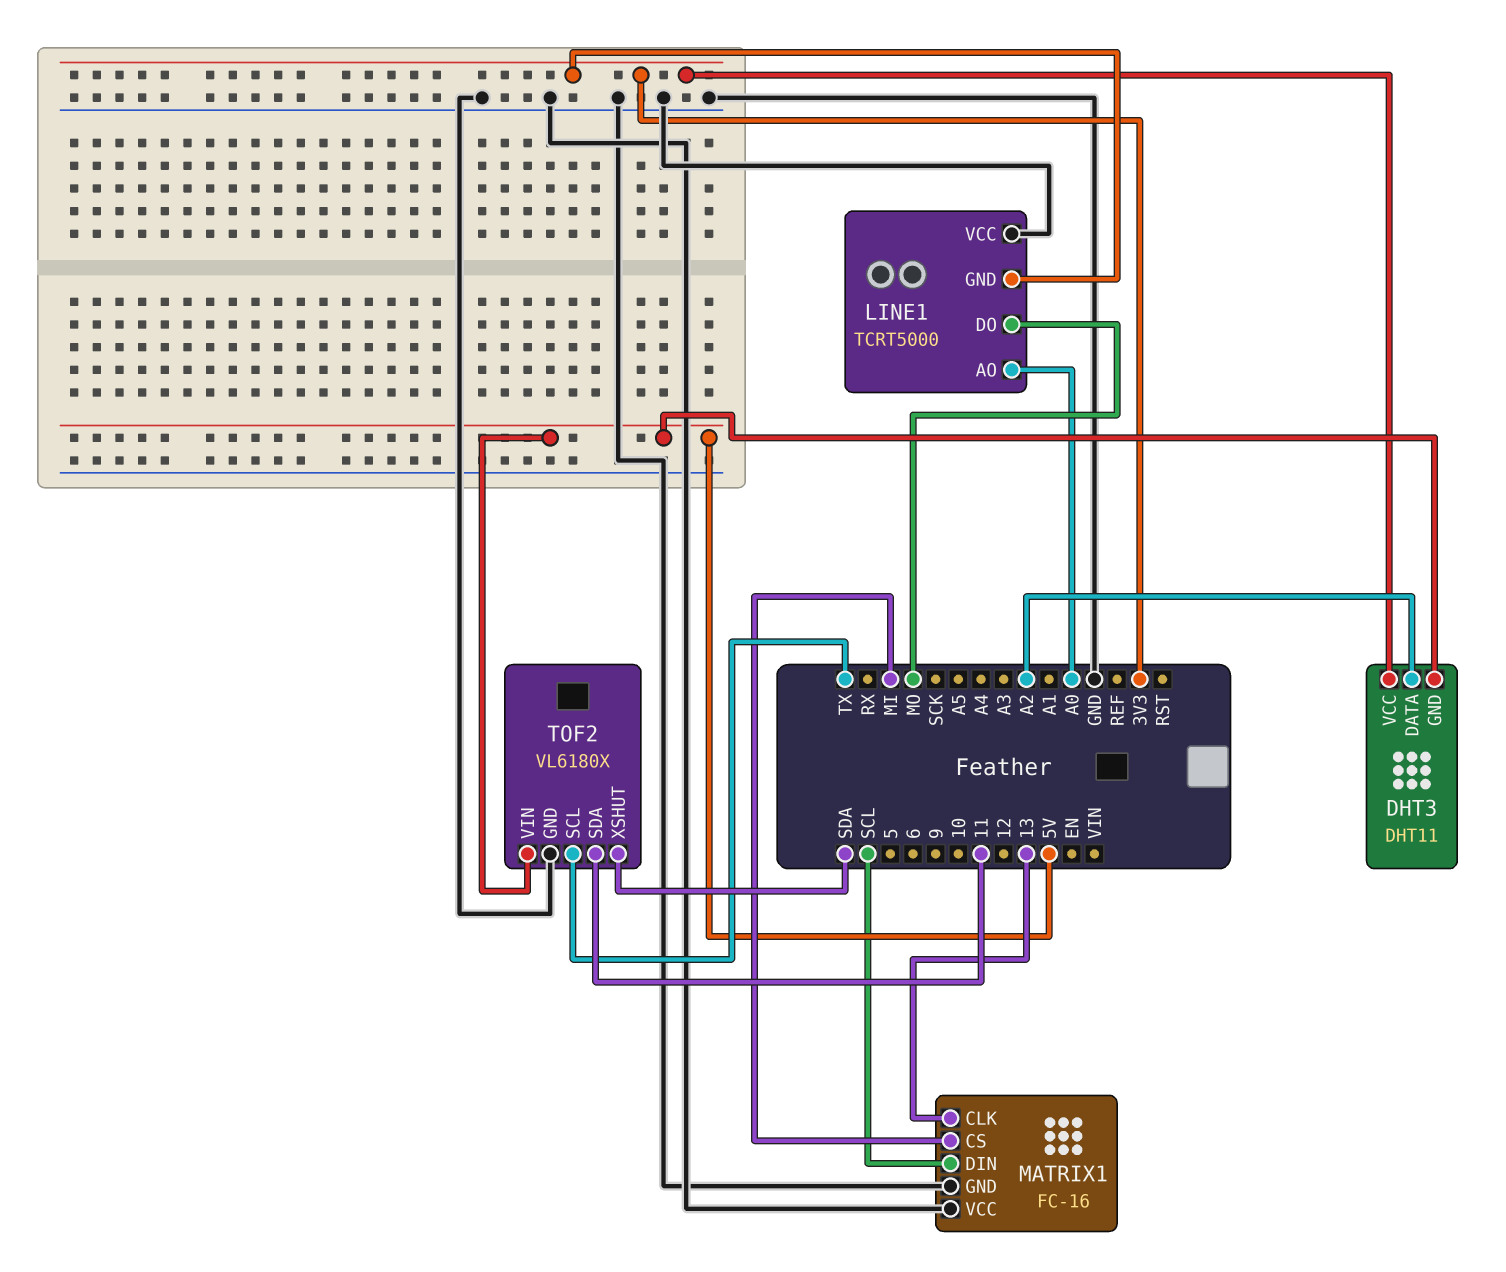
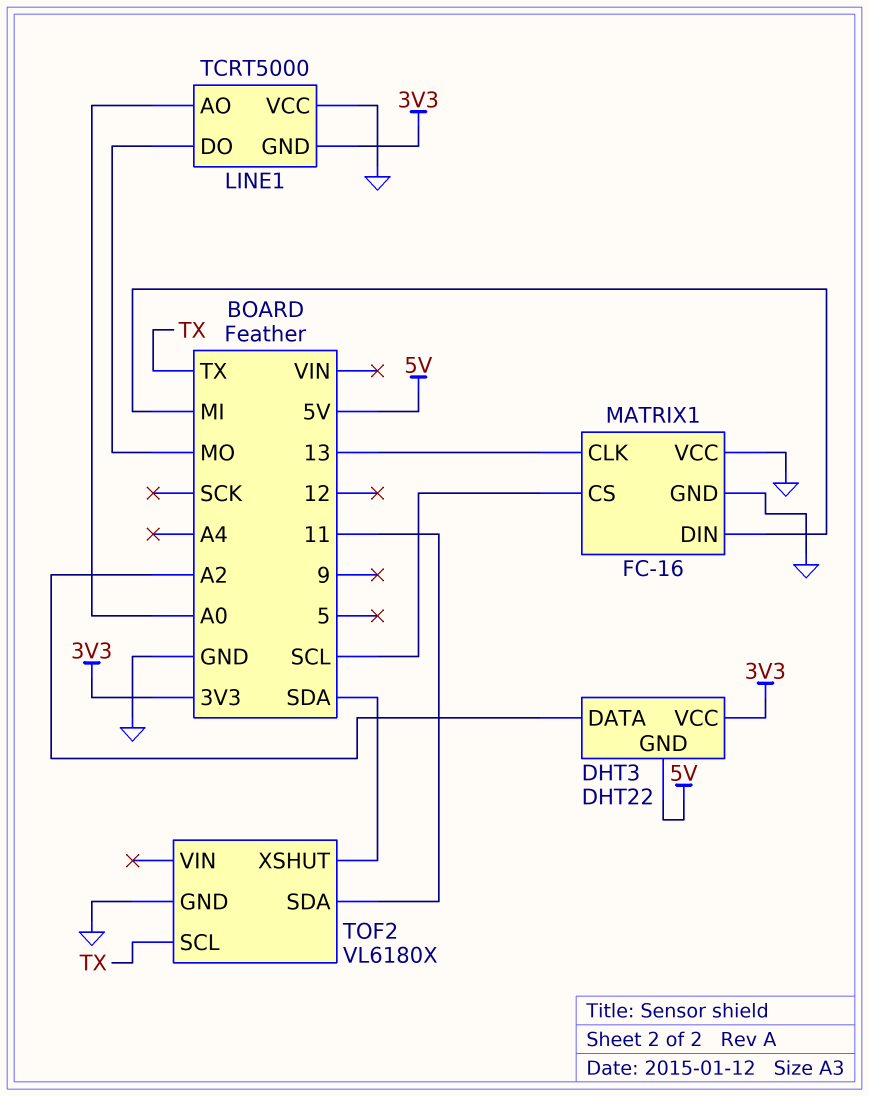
DHT3: DHT11 -> DHT22
MATRIX1 pin CS: MI -> SCL
MATRIX1 pin DIN: SCL -> MI
TOF2 pin VIN: 5V -> none

